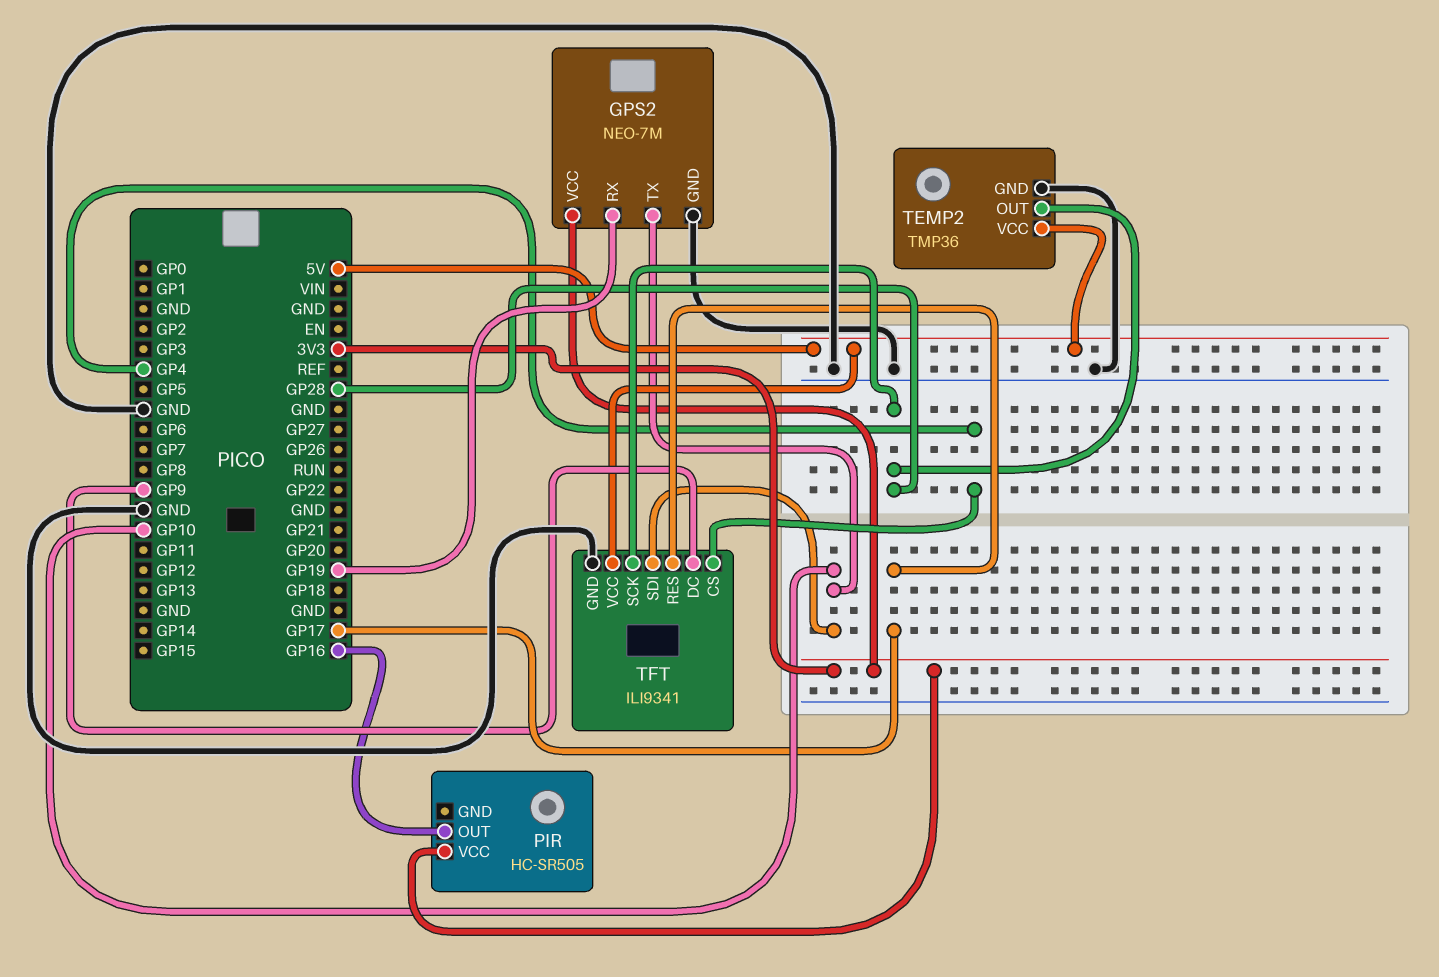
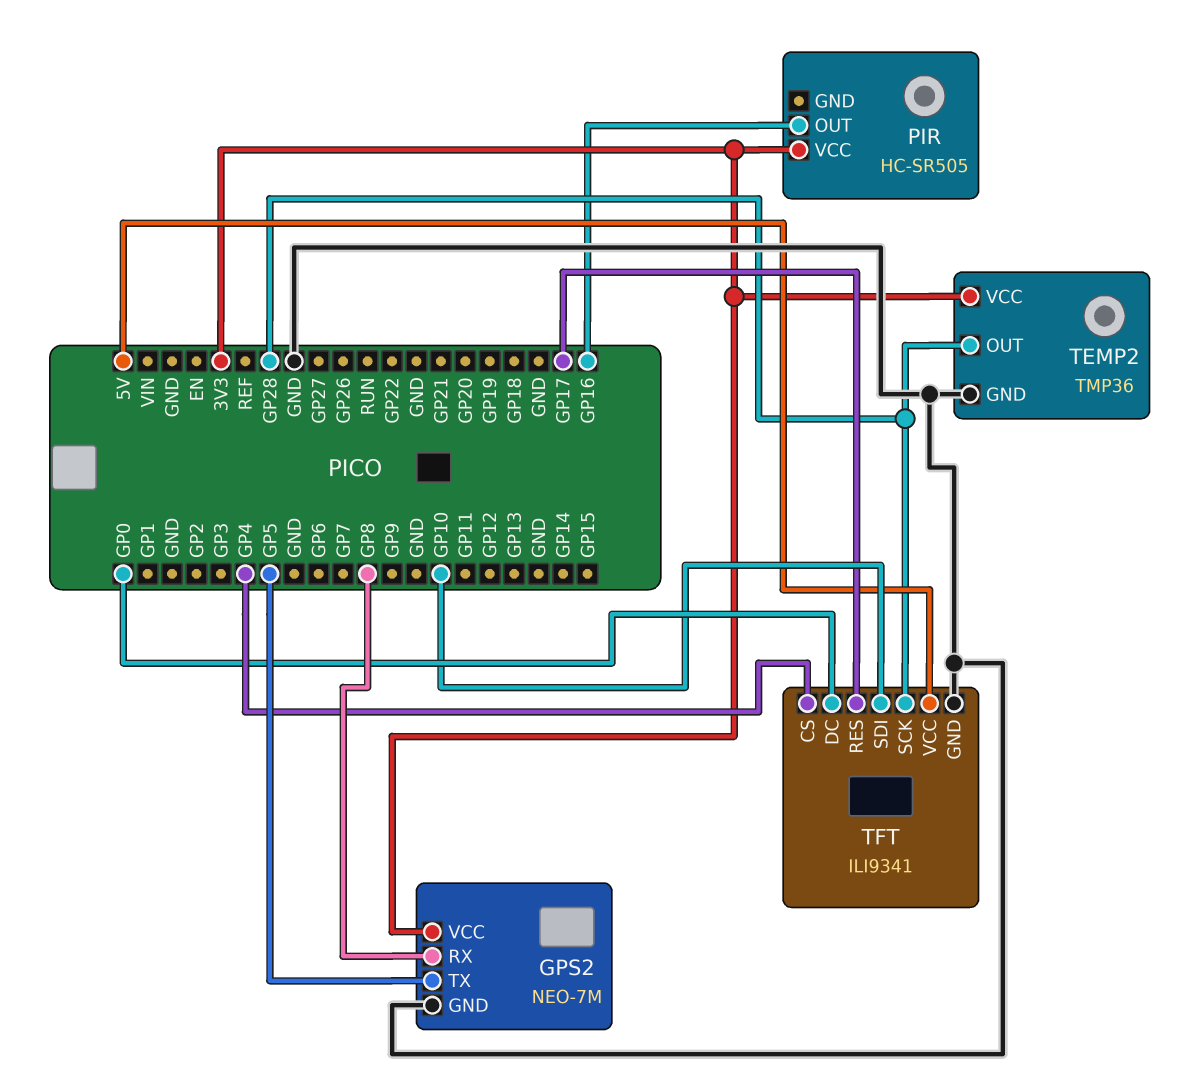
GPS2 pin RX: GP19 -> GP8
GPS2 pin TX: GP10 -> GP5
TEMP2 pin VCC: 5V -> 3V3
TFT pin DC: GP9 -> GP0

